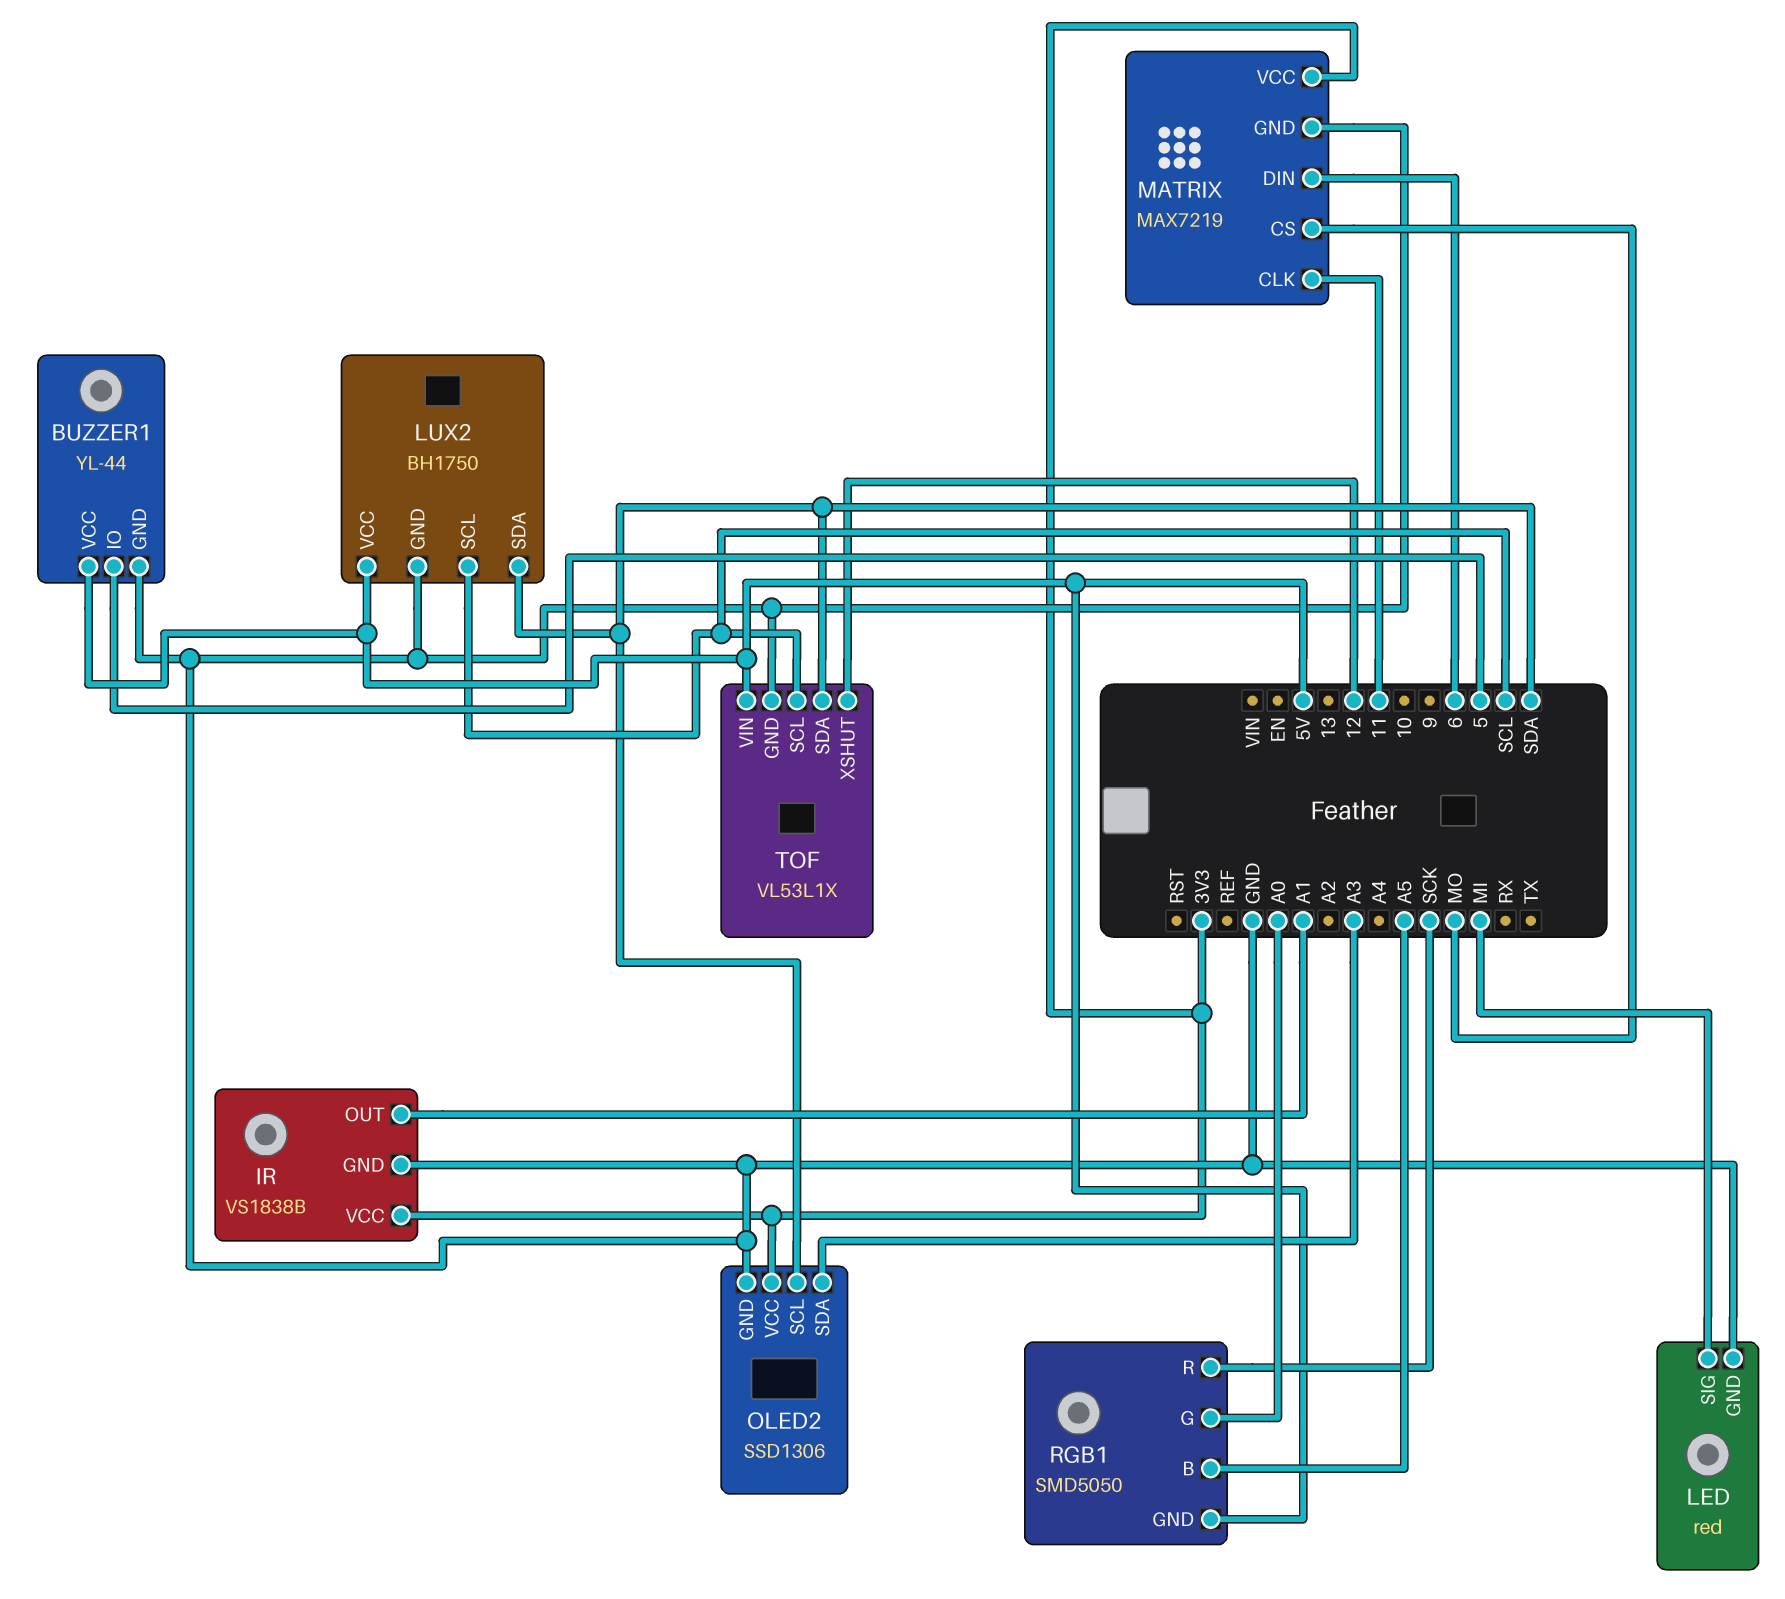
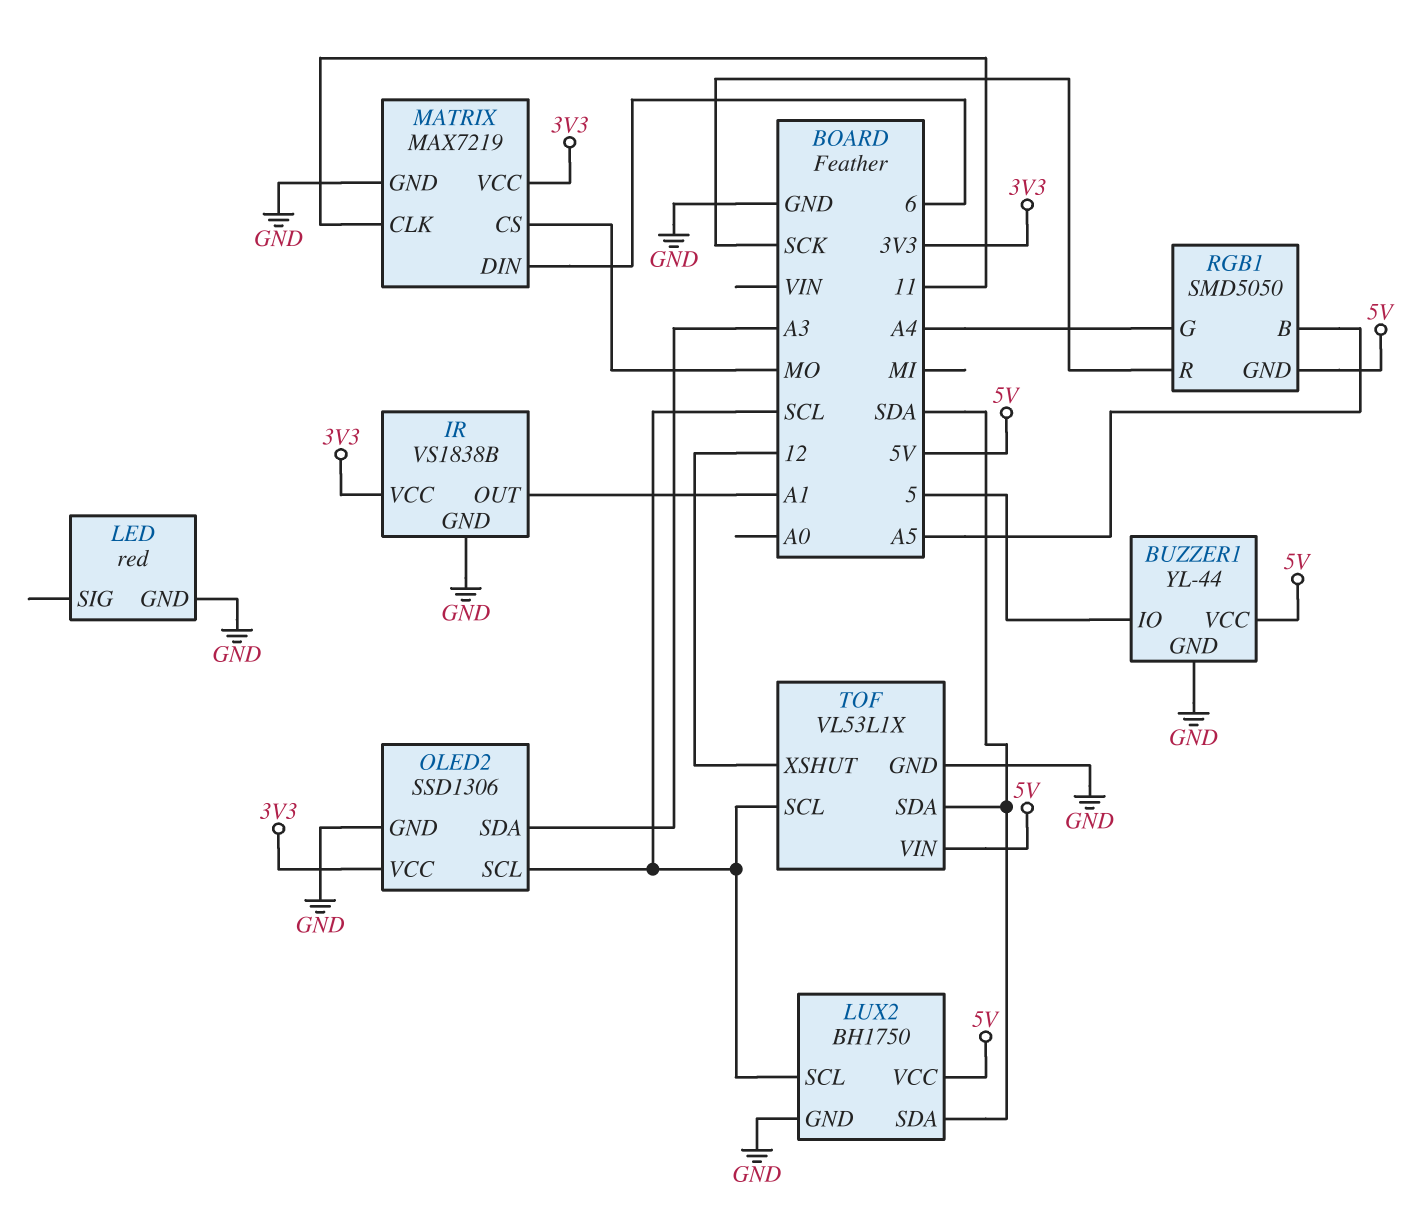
LED pin SIG: MI -> none
OLED2 pin SCL: SDA -> SCL
RGB1 pin G: A0 -> A4

